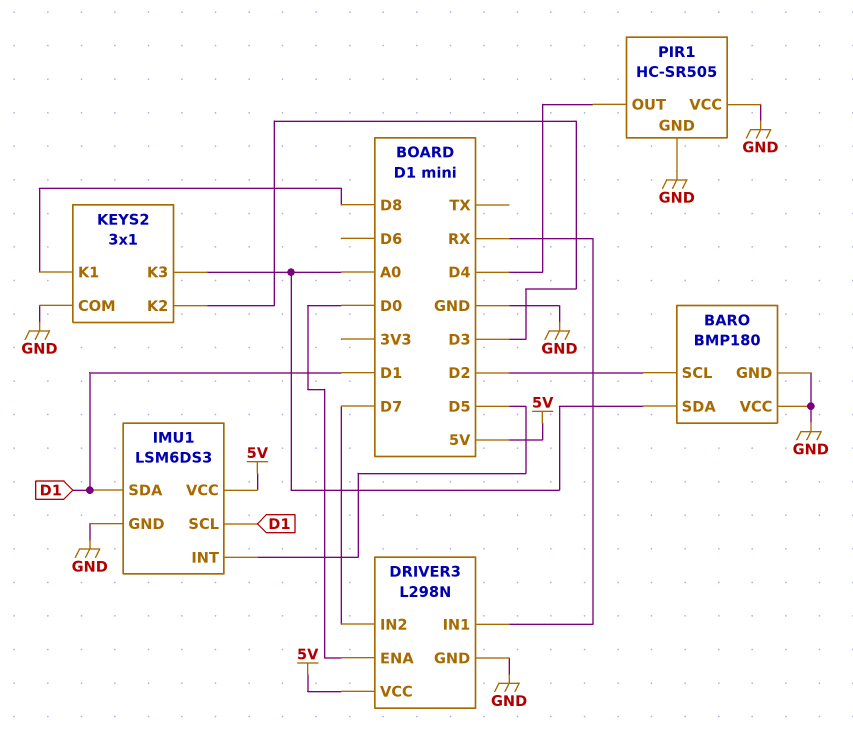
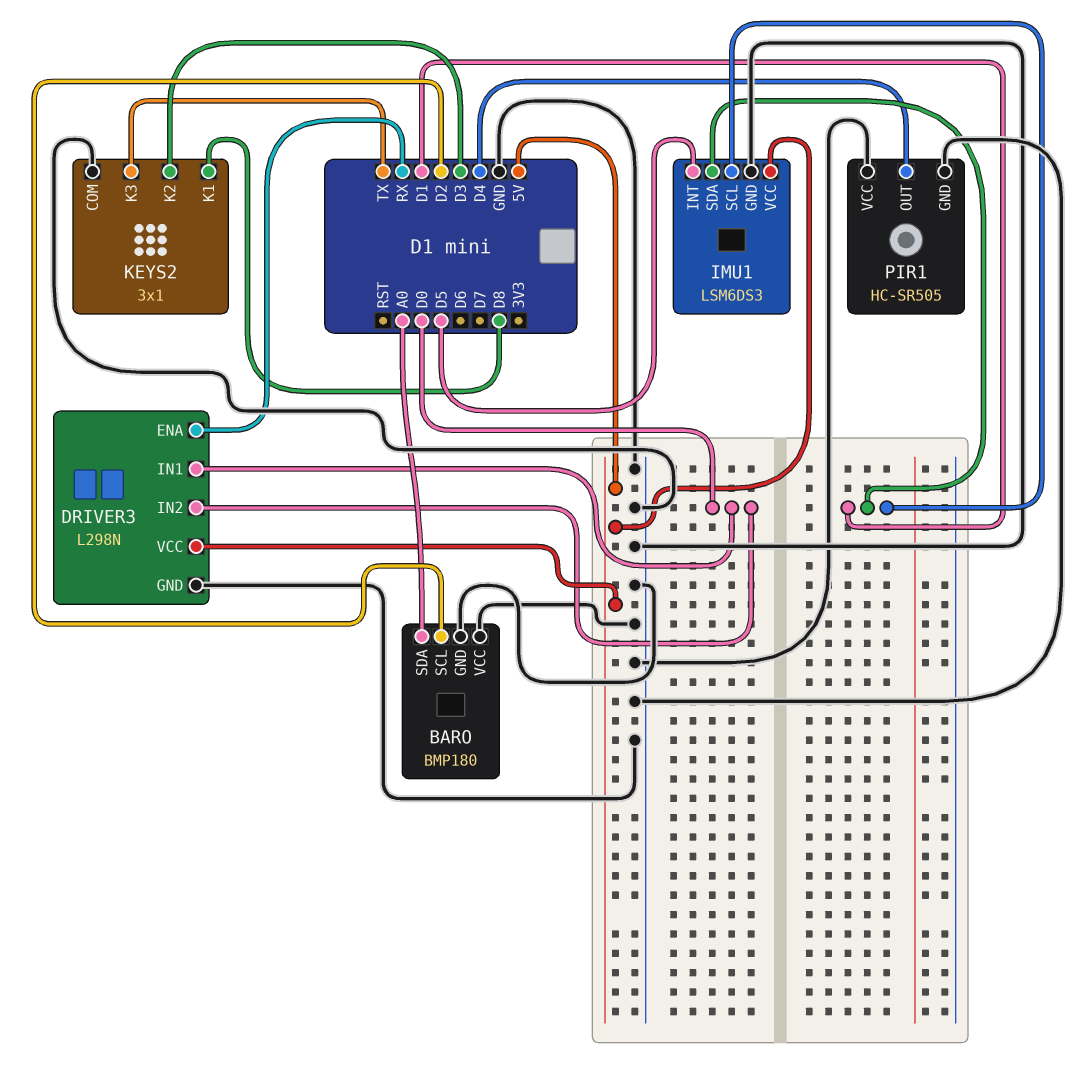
DRIVER3 pin ENA: D0 -> RX
DRIVER3 pin IN1: RX -> D0
DRIVER3 pin IN2: D7 -> D0
KEYS2 pin K3: A0 -> TX

